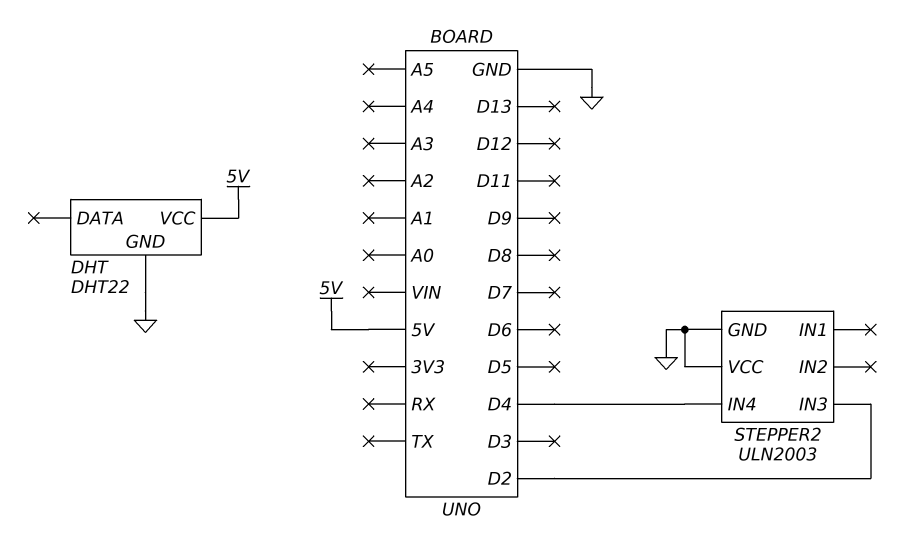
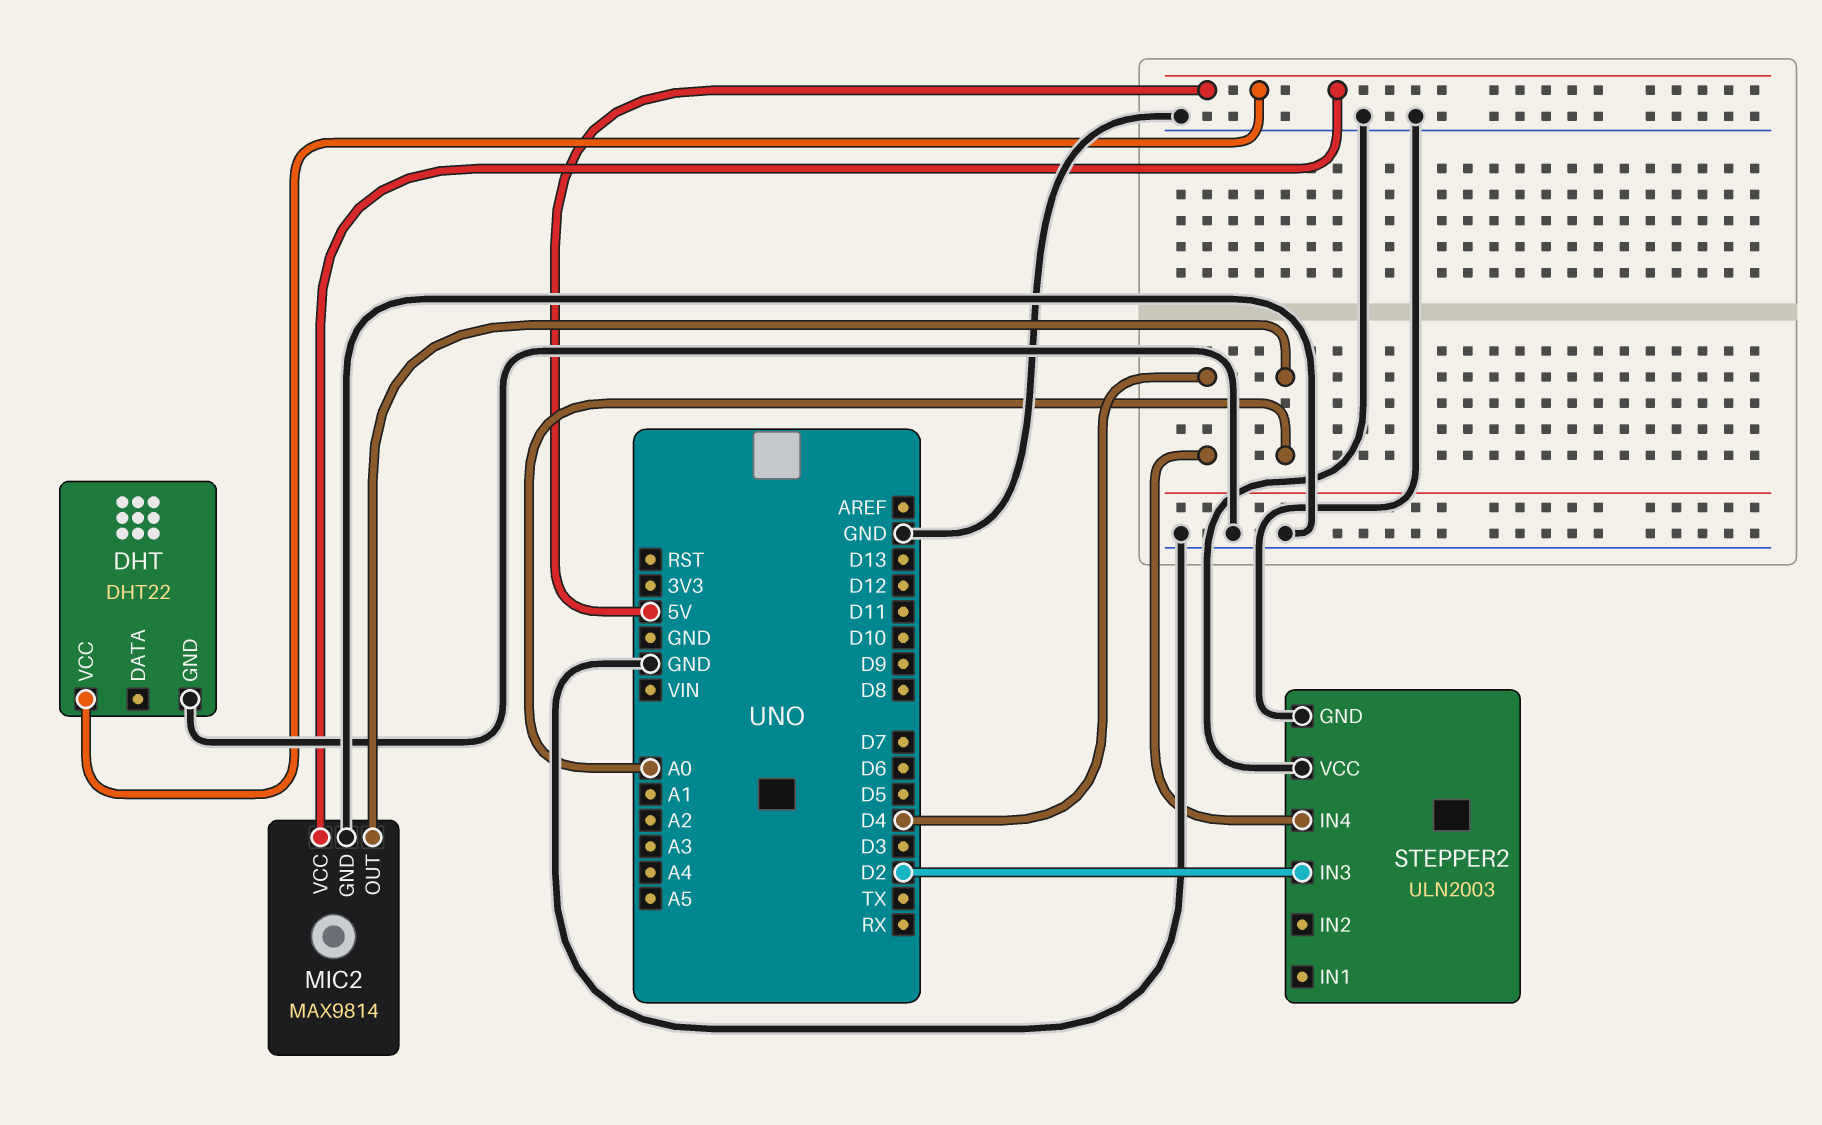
MIC2: none -> MAX9814
MIC2 pin GND: none -> GND
MIC2 pin OUT: none -> A0
MIC2 pin VCC: none -> 5V

